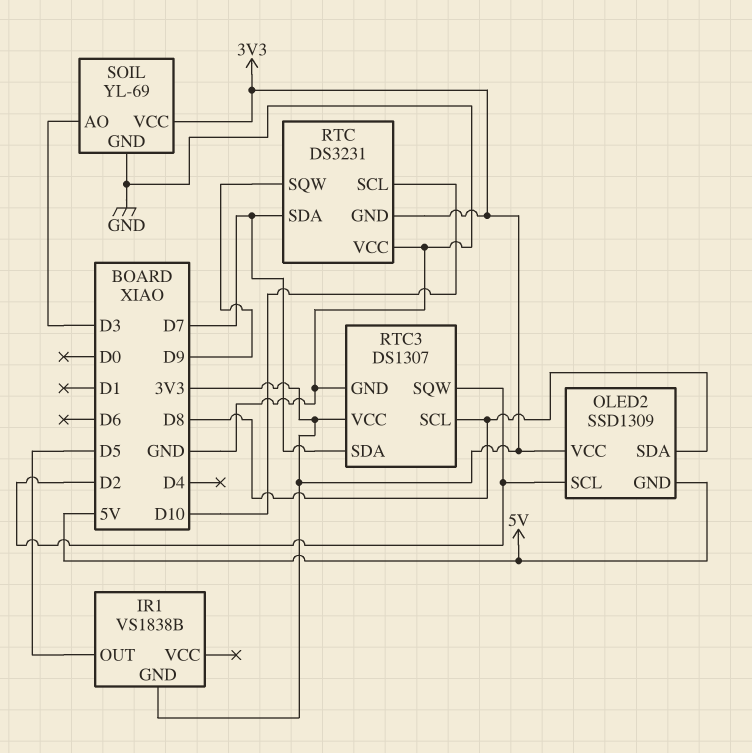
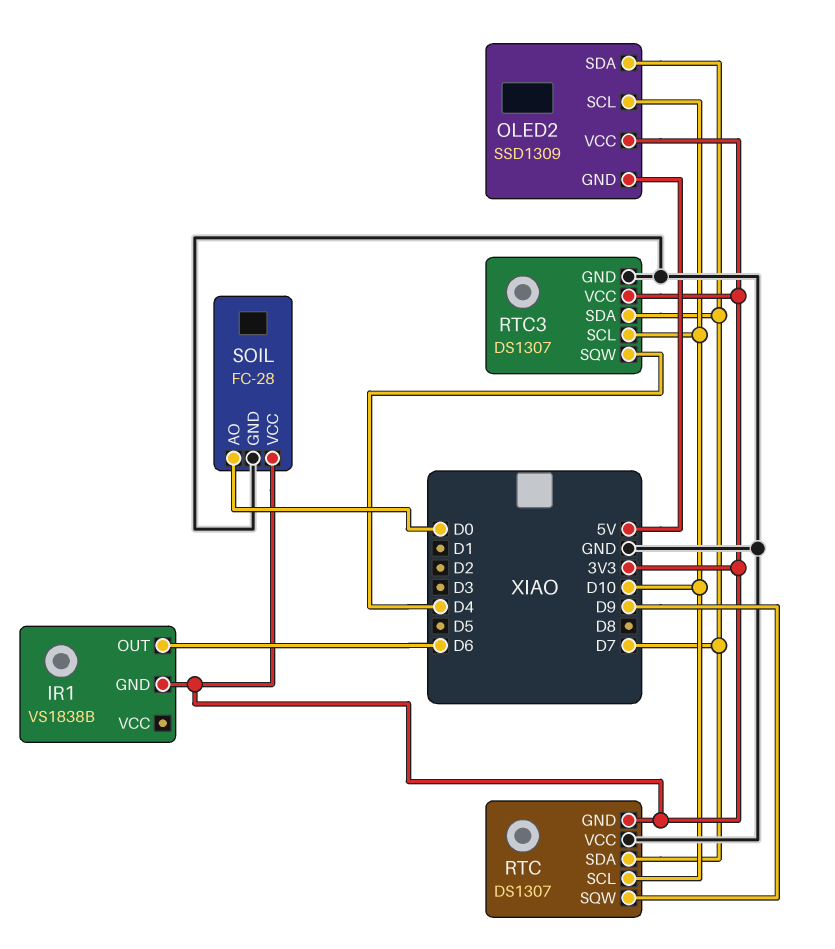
IR1 pin OUT: D5 -> D6
OLED2 pin SCL: D2 -> D10
OLED2 pin SDA: D8 -> D7
RTC: DS3231 -> DS1307
RTC3 pin SCL: D8 -> D10
RTC3 pin SQW: D2 -> D4
SOIL: YL-69 -> FC-28
SOIL pin AO: D3 -> D0

